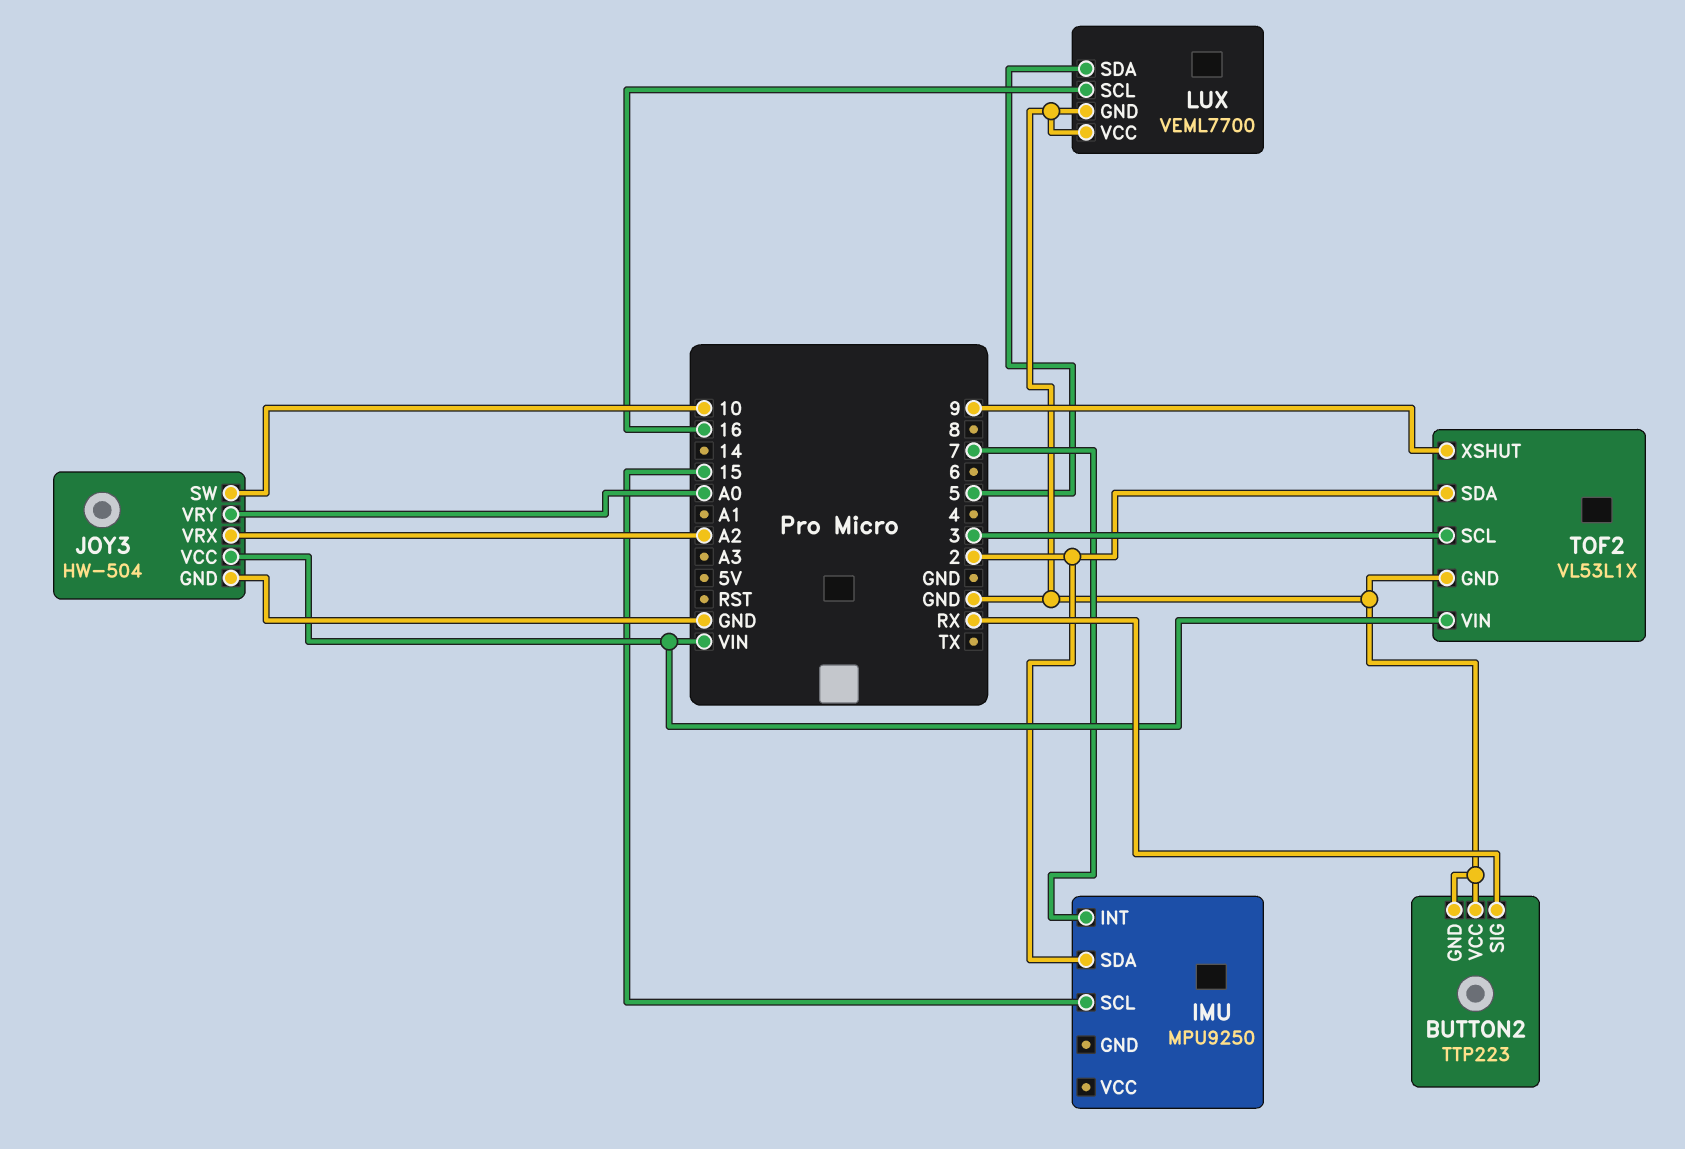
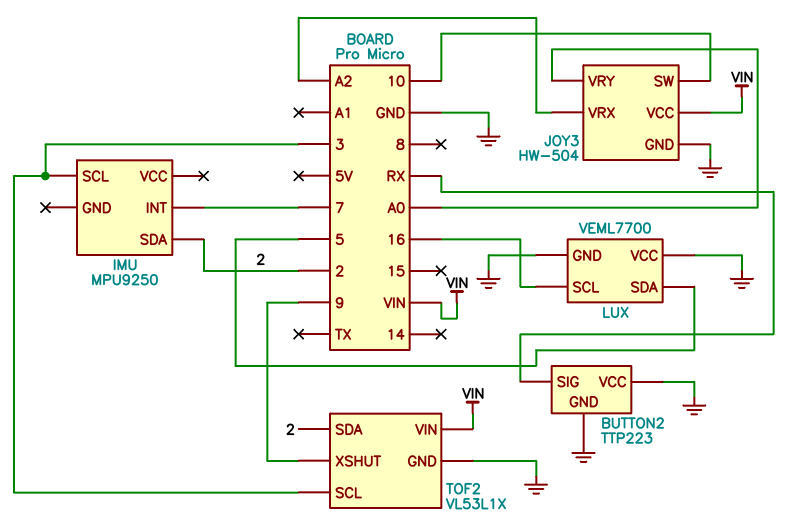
IMU pin SCL: 15 -> 3

